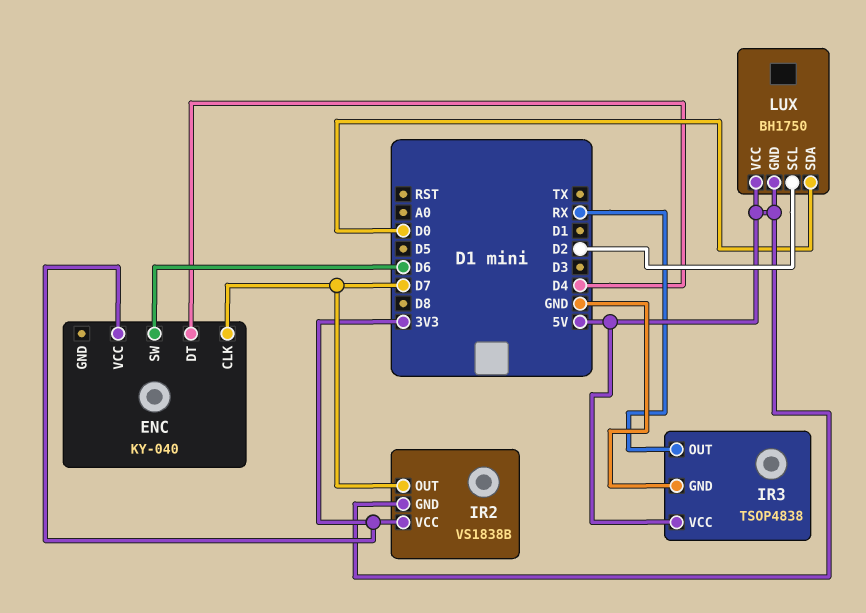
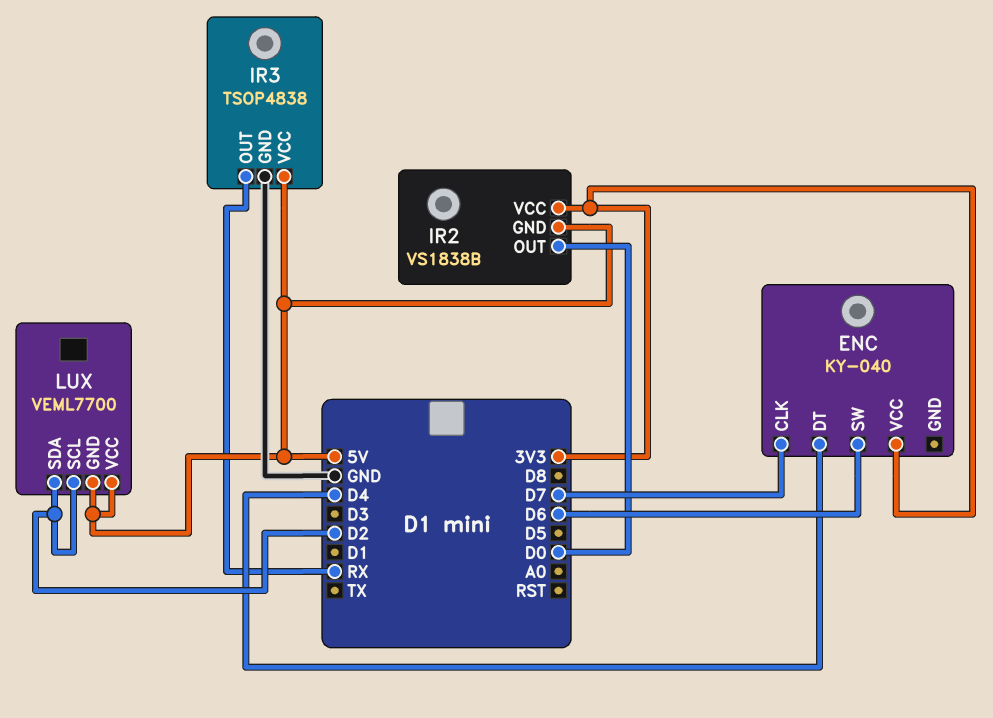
IR2 pin OUT: D7 -> D0
LUX: BH1750 -> VEML7700
LUX pin SDA: D0 -> D2

